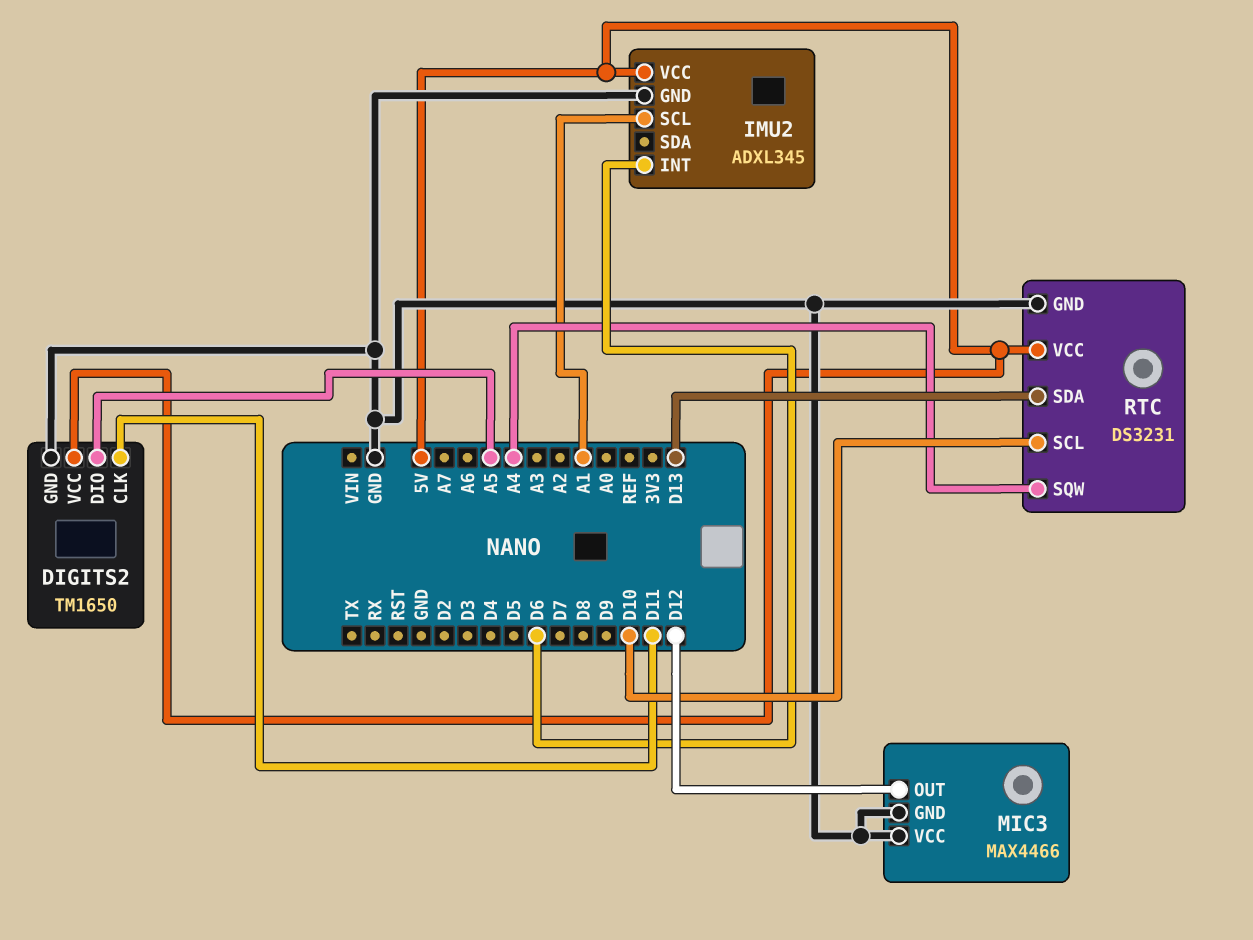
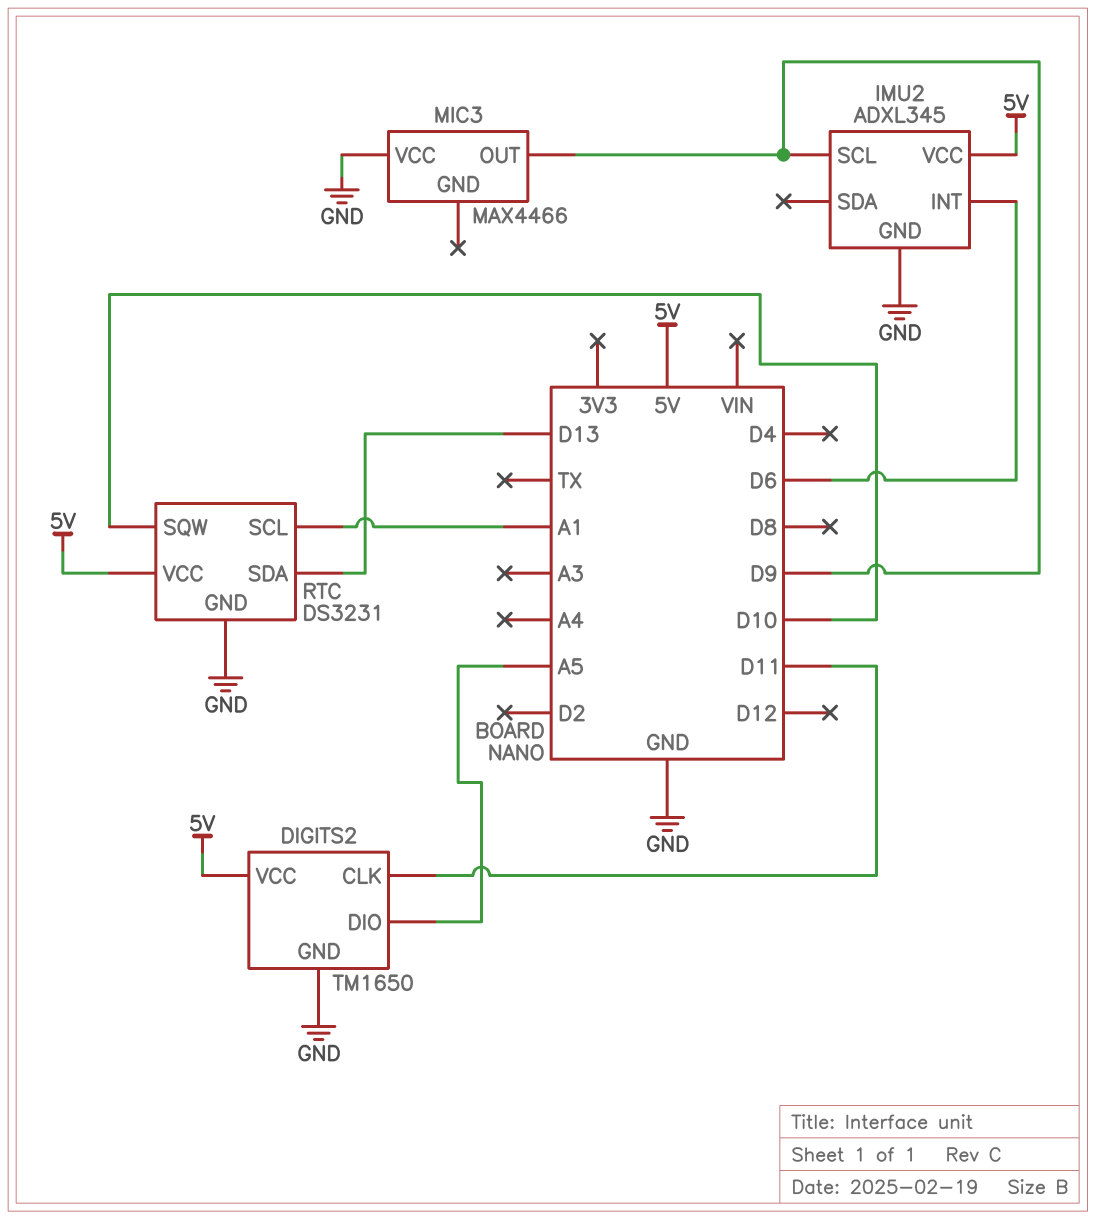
IMU2 pin SCL: A1 -> D9
MIC3 pin GND: GND -> none
MIC3 pin OUT: D12 -> D9
RTC pin SCL: D10 -> A1
RTC pin SQW: A4 -> D10

